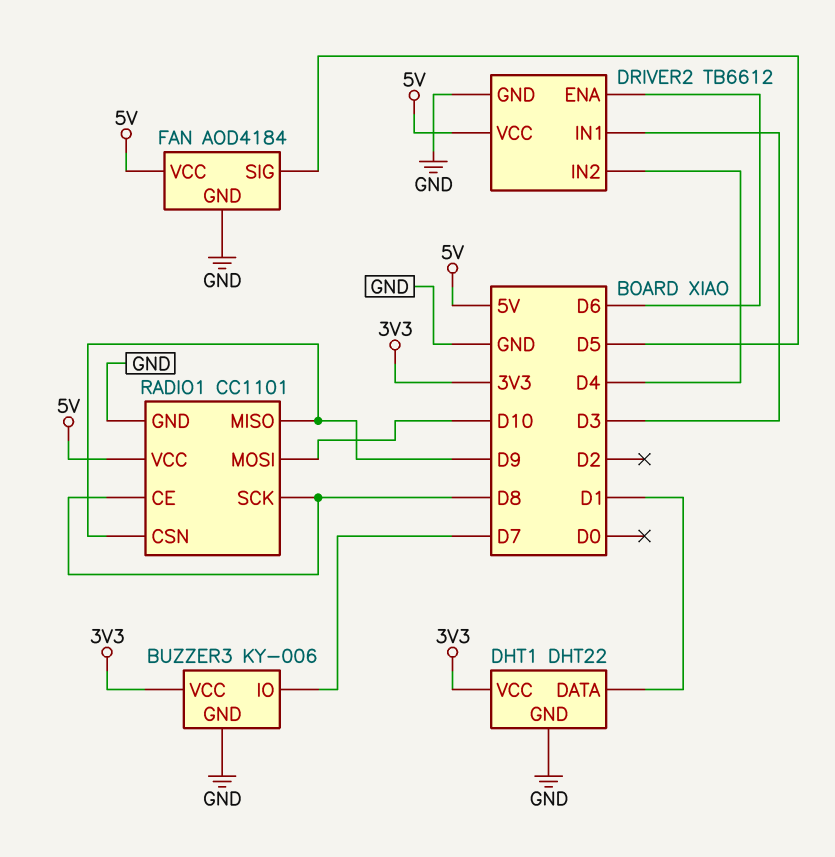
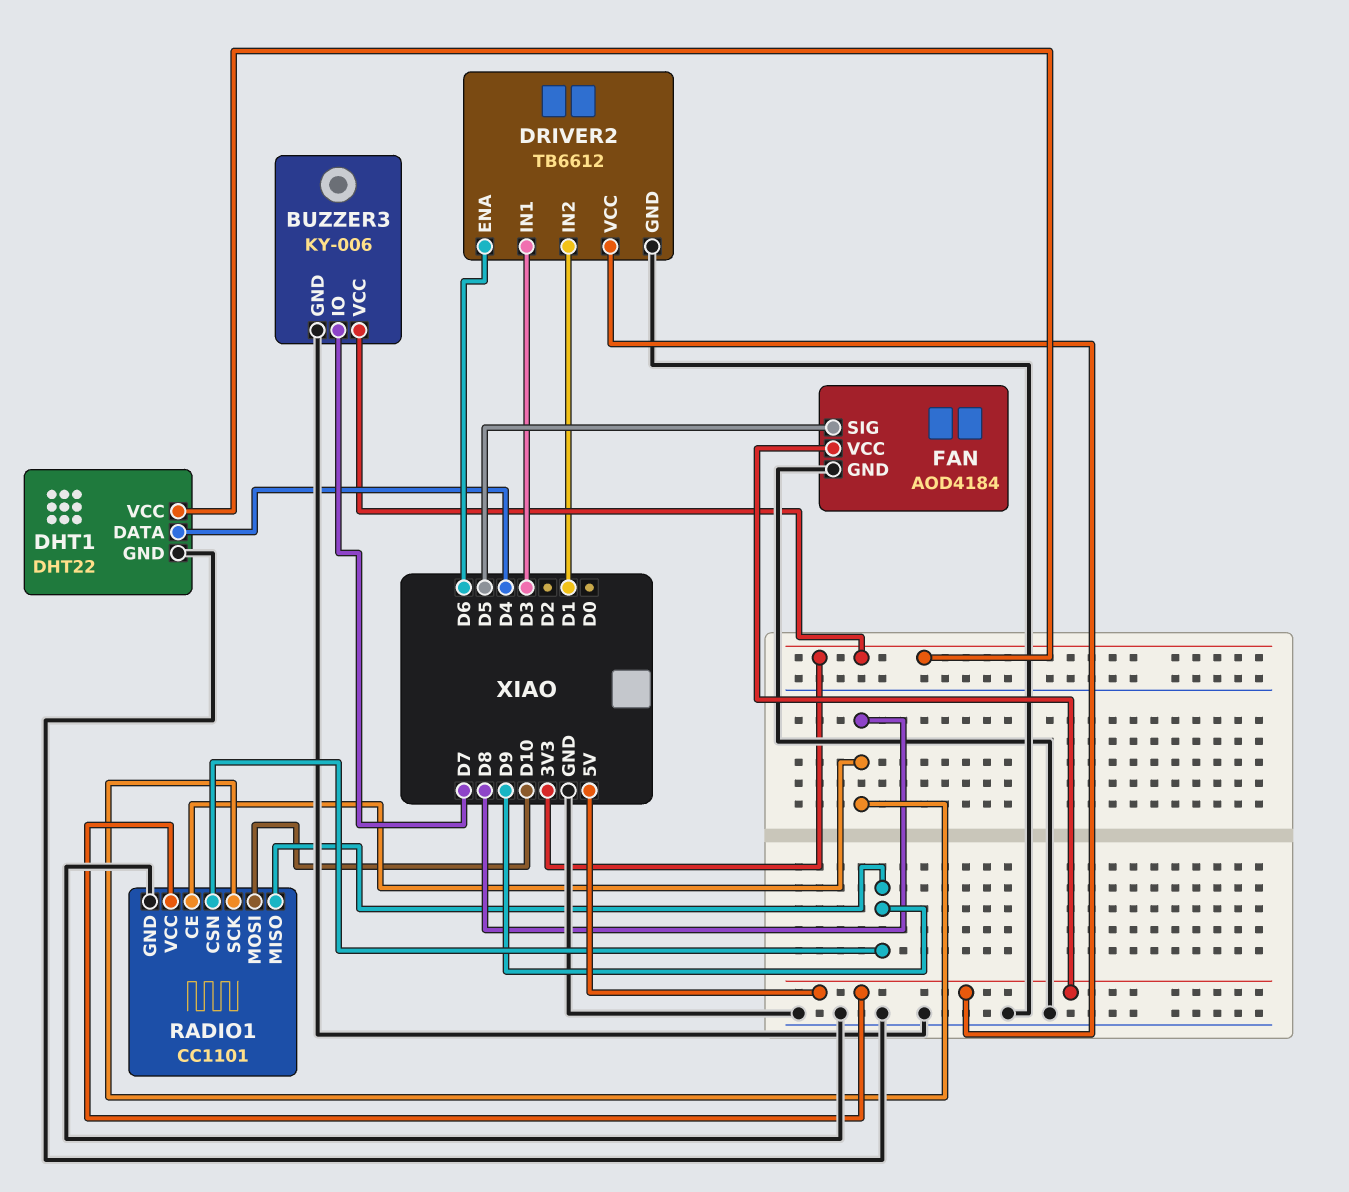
DHT1 pin DATA: D1 -> D4
DRIVER2 pin IN2: D4 -> D1

